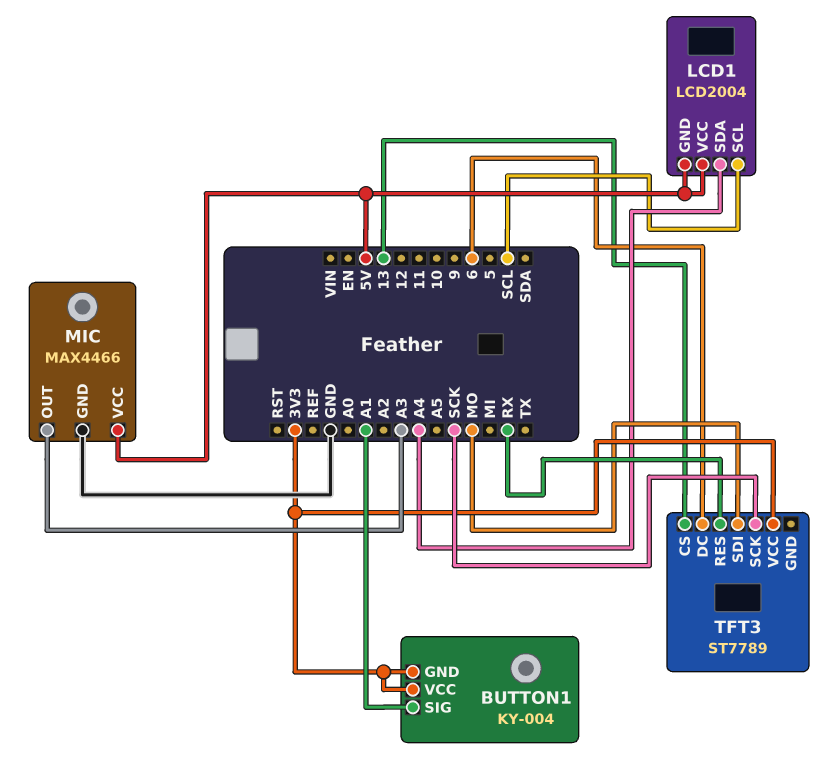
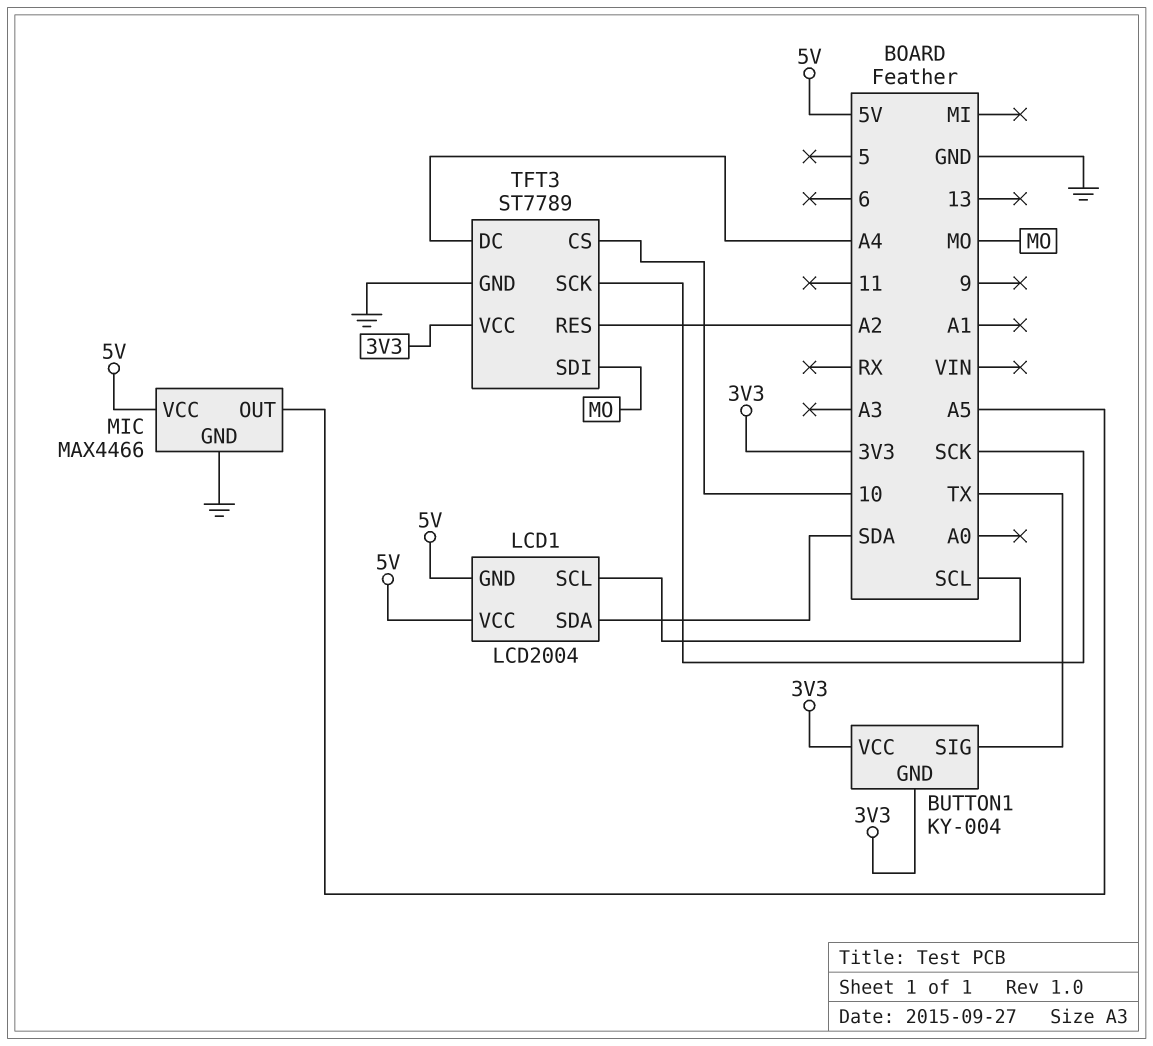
BUTTON1 pin SIG: A1 -> TX
LCD1 pin SDA: A4 -> SDA
MIC pin OUT: A3 -> A5
TFT3 pin CS: 13 -> 10
TFT3 pin DC: 6 -> A4
TFT3 pin GND: none -> GND
TFT3 pin RES: RX -> A2

